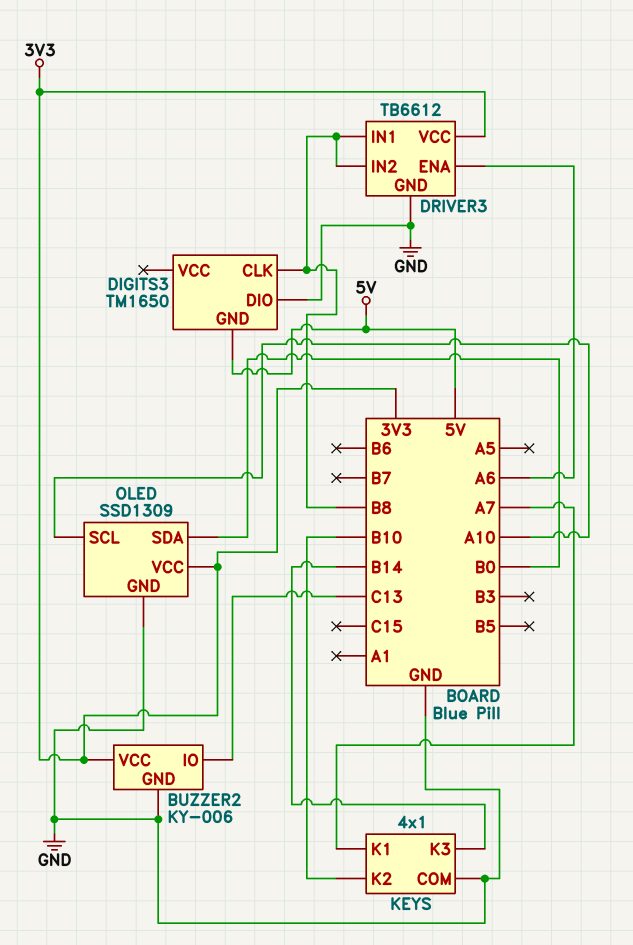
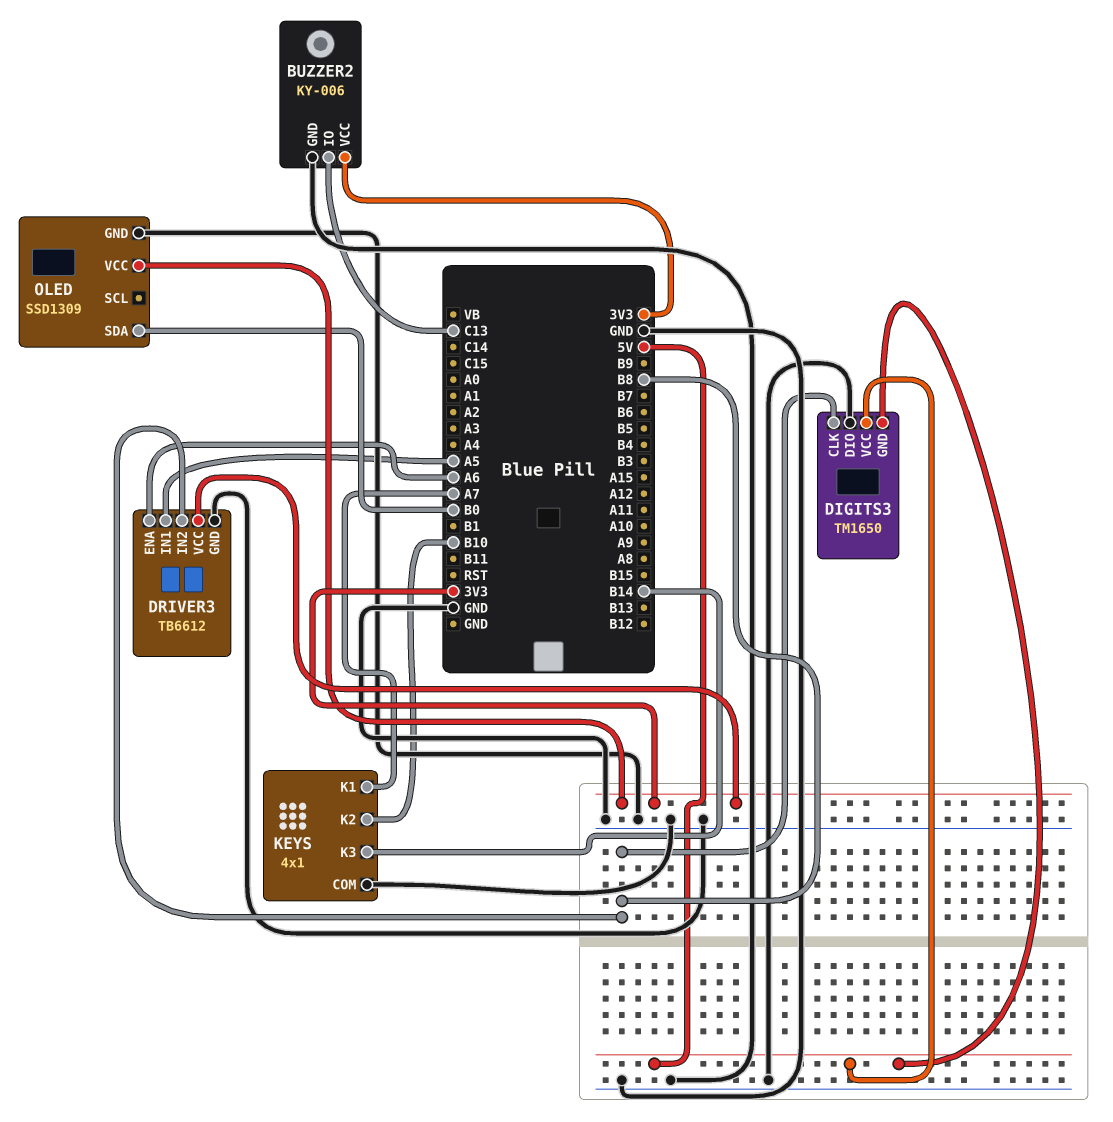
DIGITS3 pin VCC: none -> 5V
DRIVER3 pin IN1: B8 -> A5
OLED pin SCL: A10 -> none

